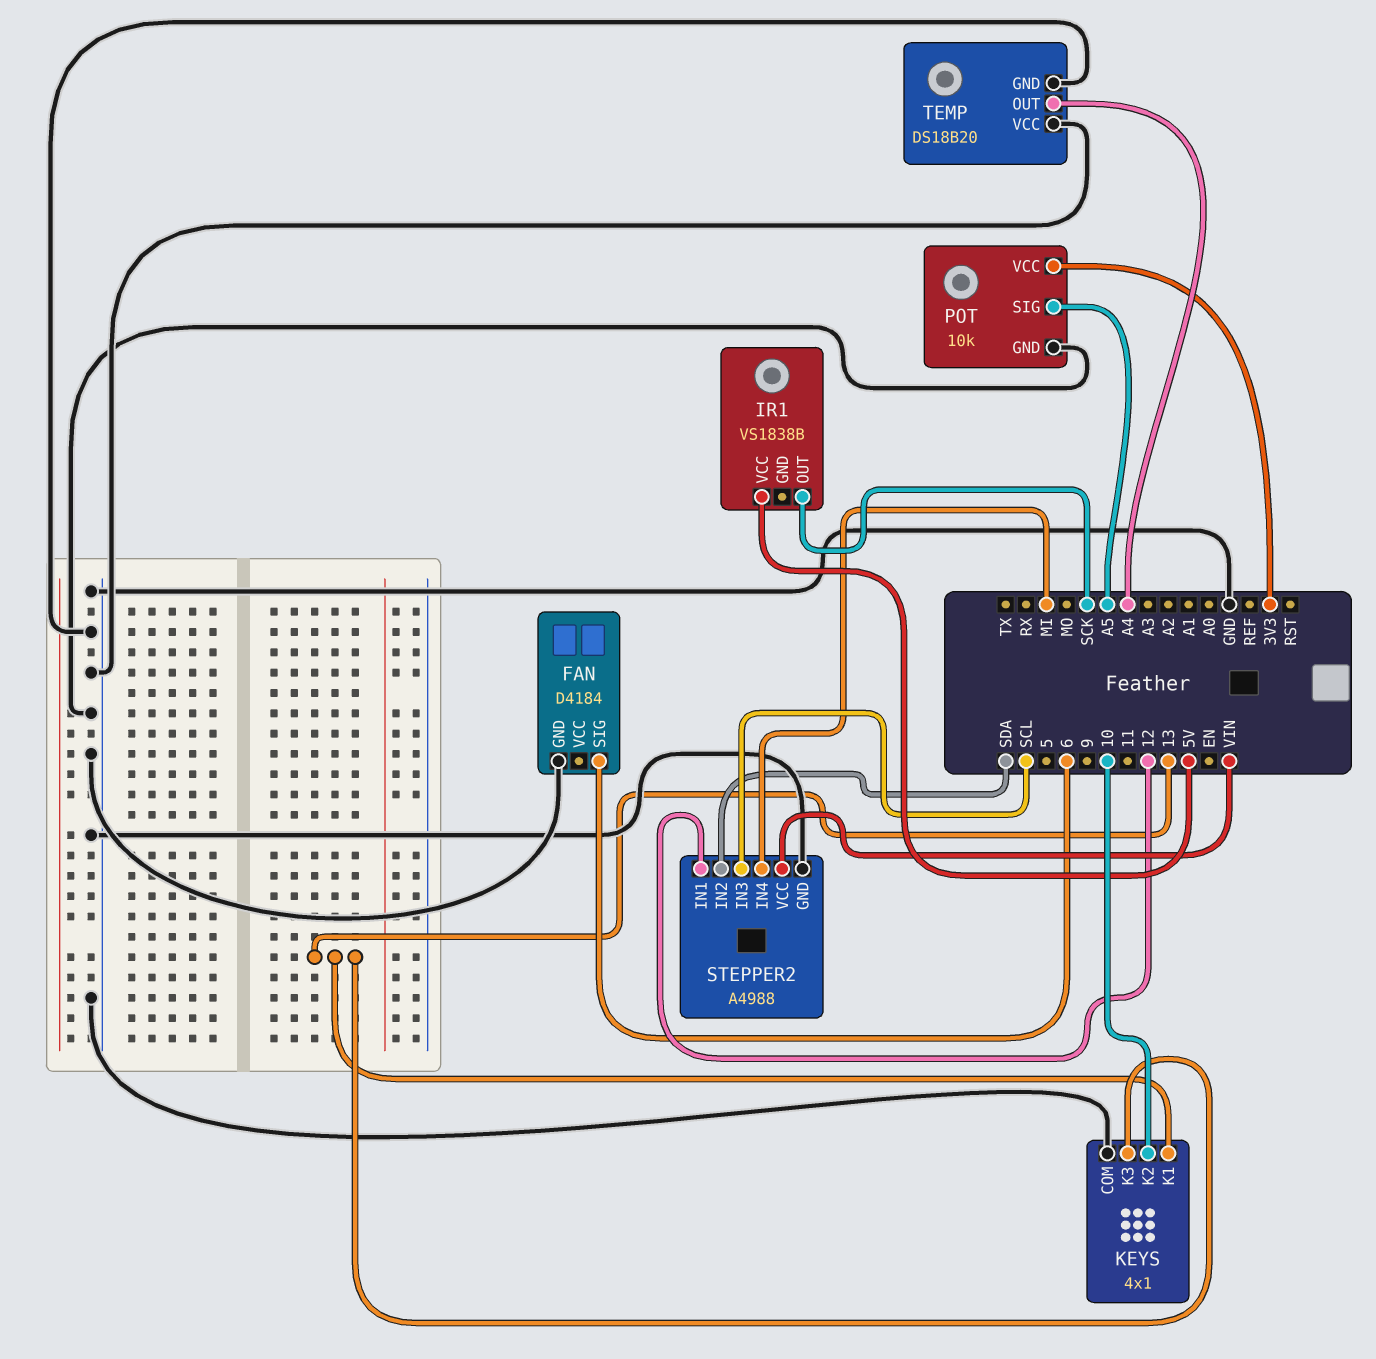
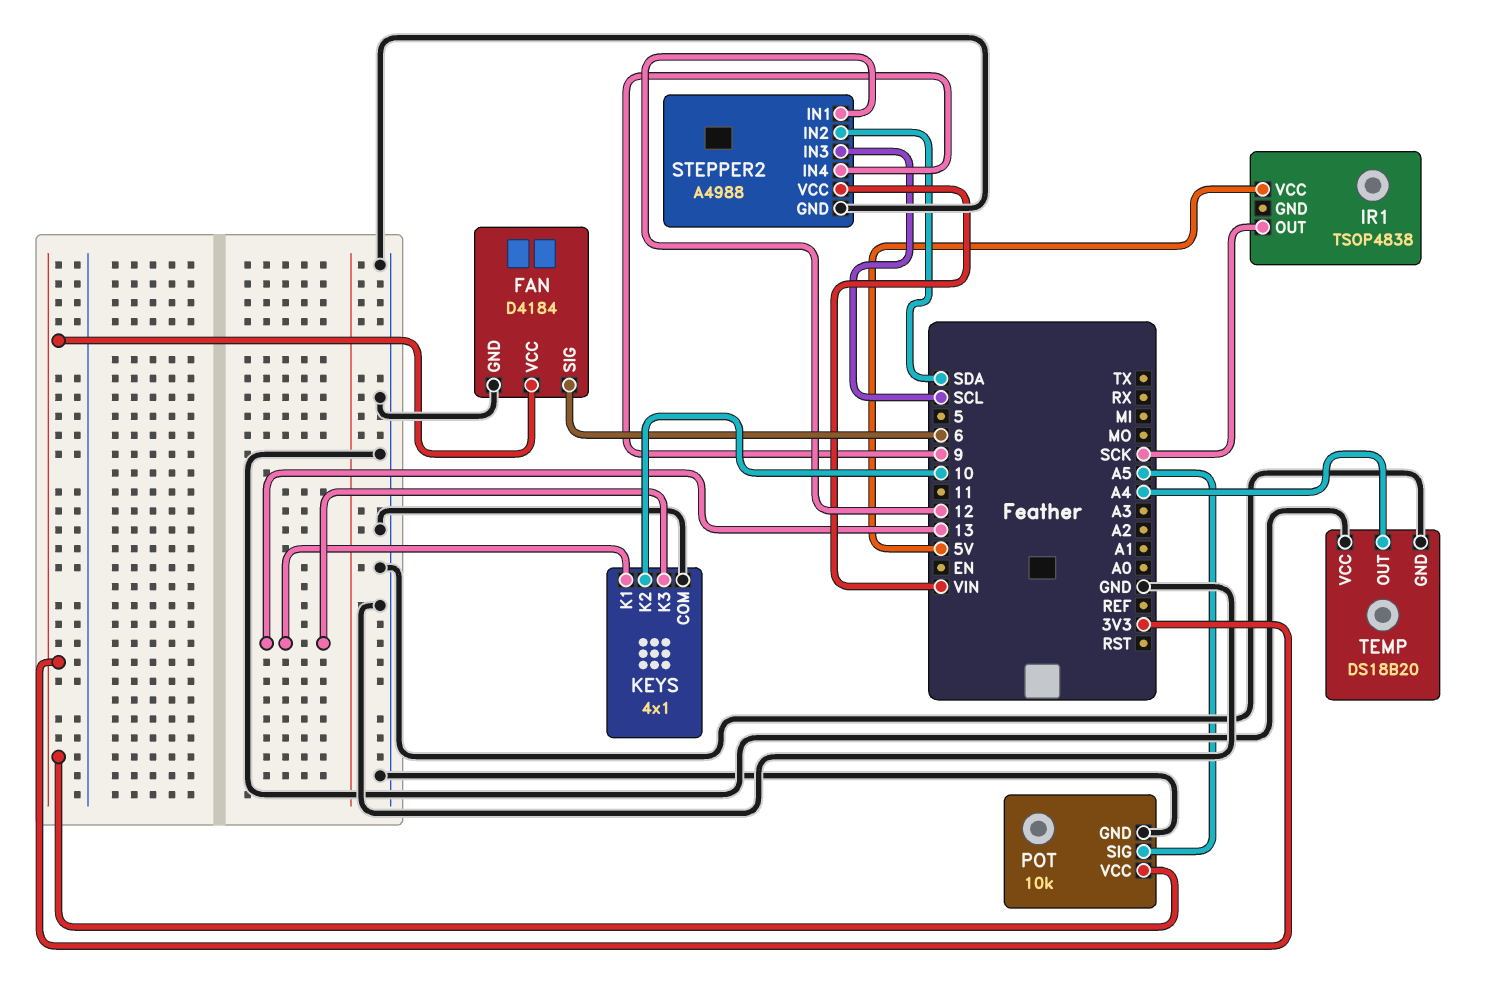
FAN pin VCC: none -> 3V3
IR1: VS1838B -> TSOP4838
STEPPER2 pin IN4: MI -> 9

